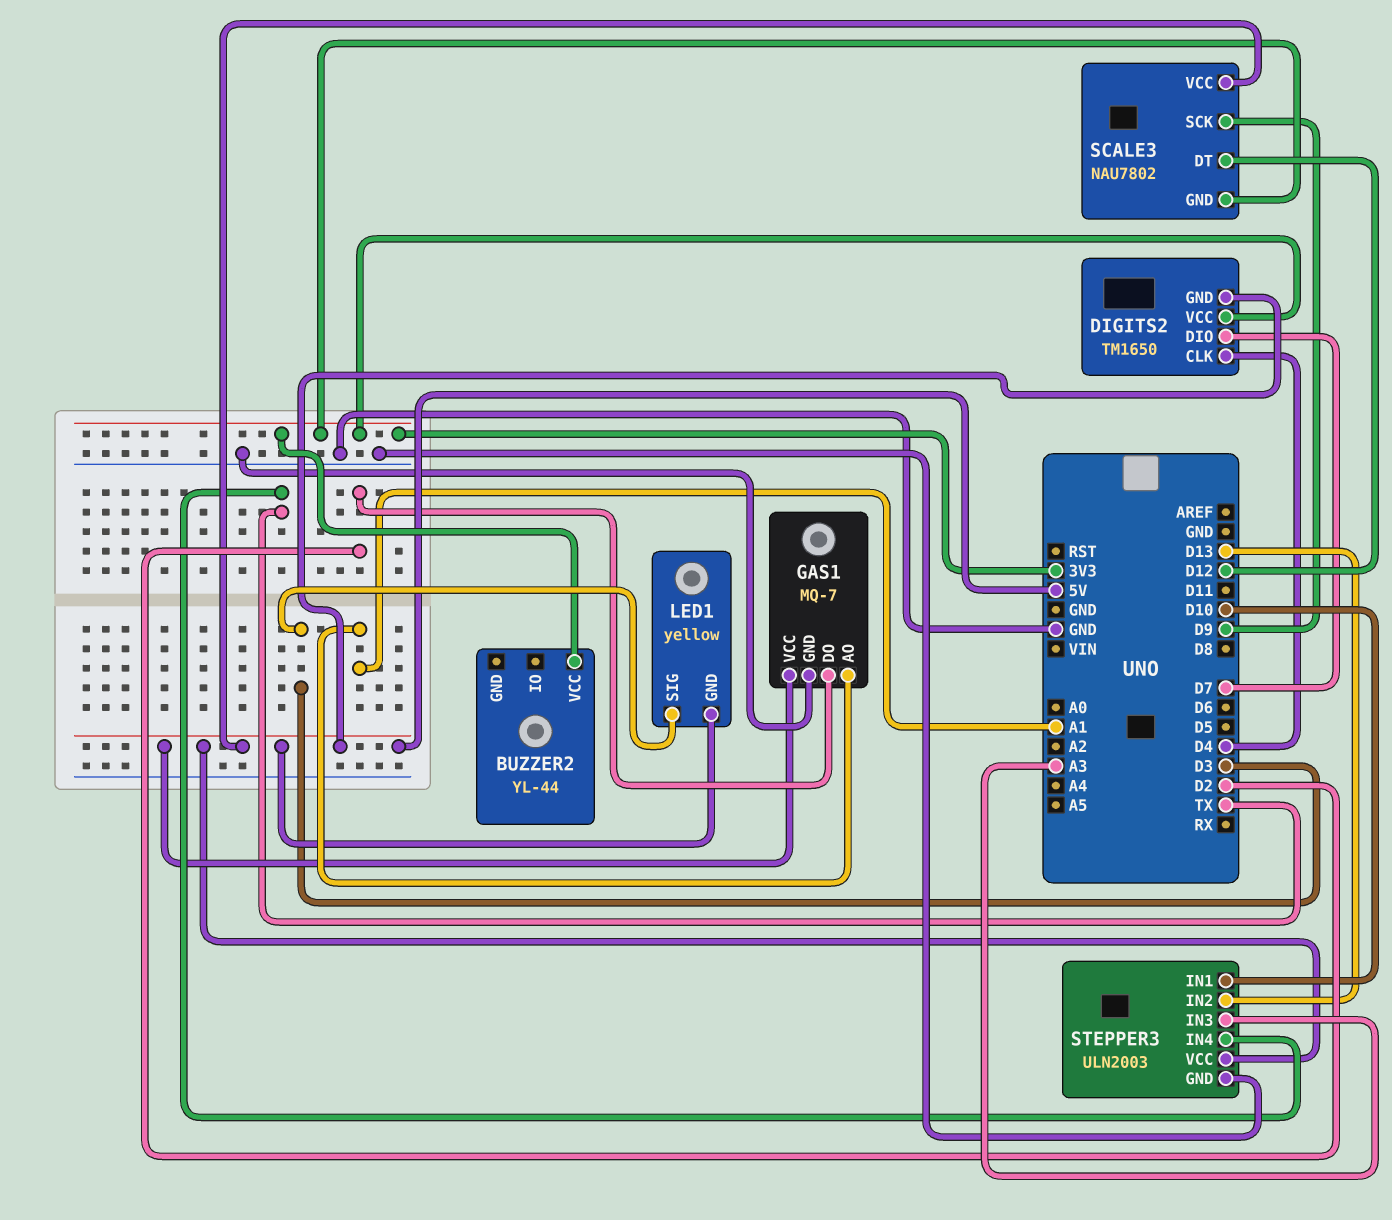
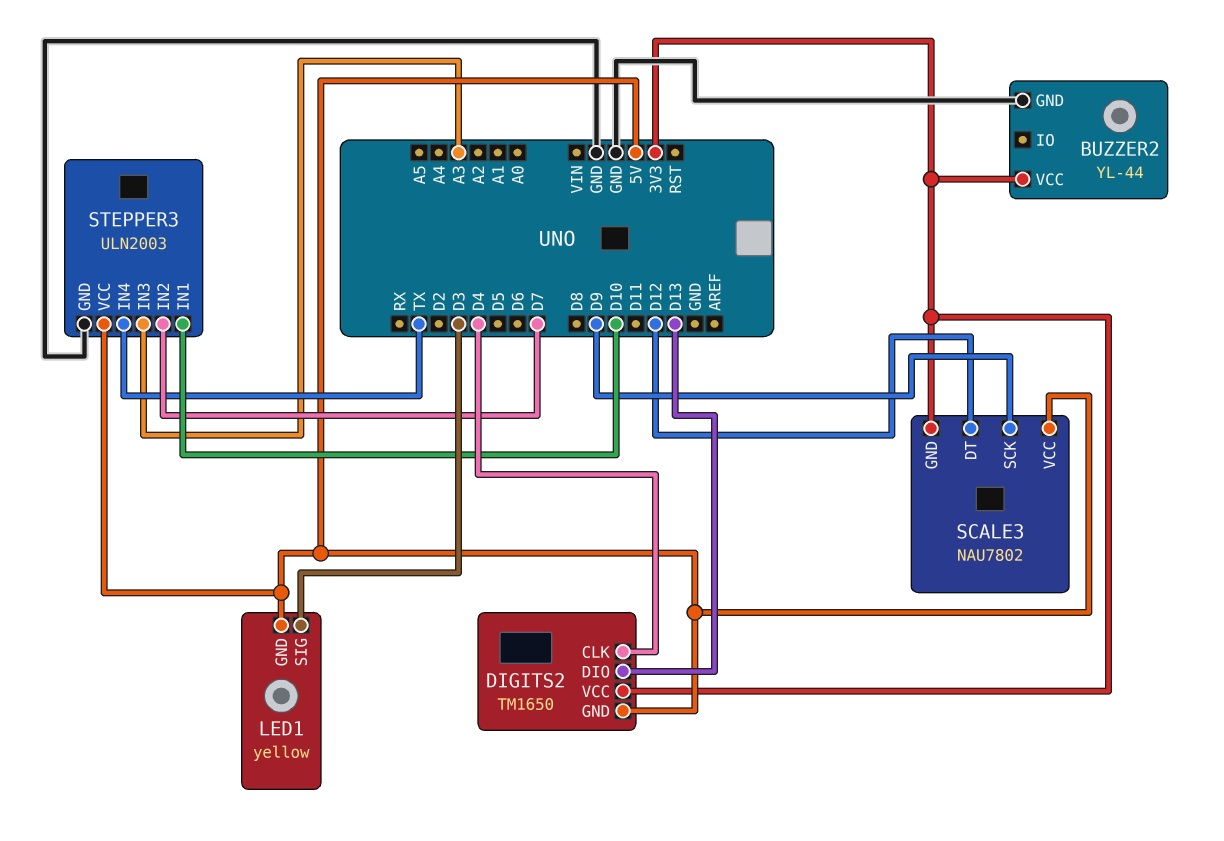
BUZZER2 pin GND: none -> GND
DIGITS2 pin DIO: D7 -> D13
GAS1: MQ-7 -> none
GAS1 pin AO: A1 -> none
GAS1 pin DO: D2 -> none
GAS1 pin GND: GND -> none
GAS1 pin VCC: 5V -> none
STEPPER3 pin IN2: D13 -> D7

